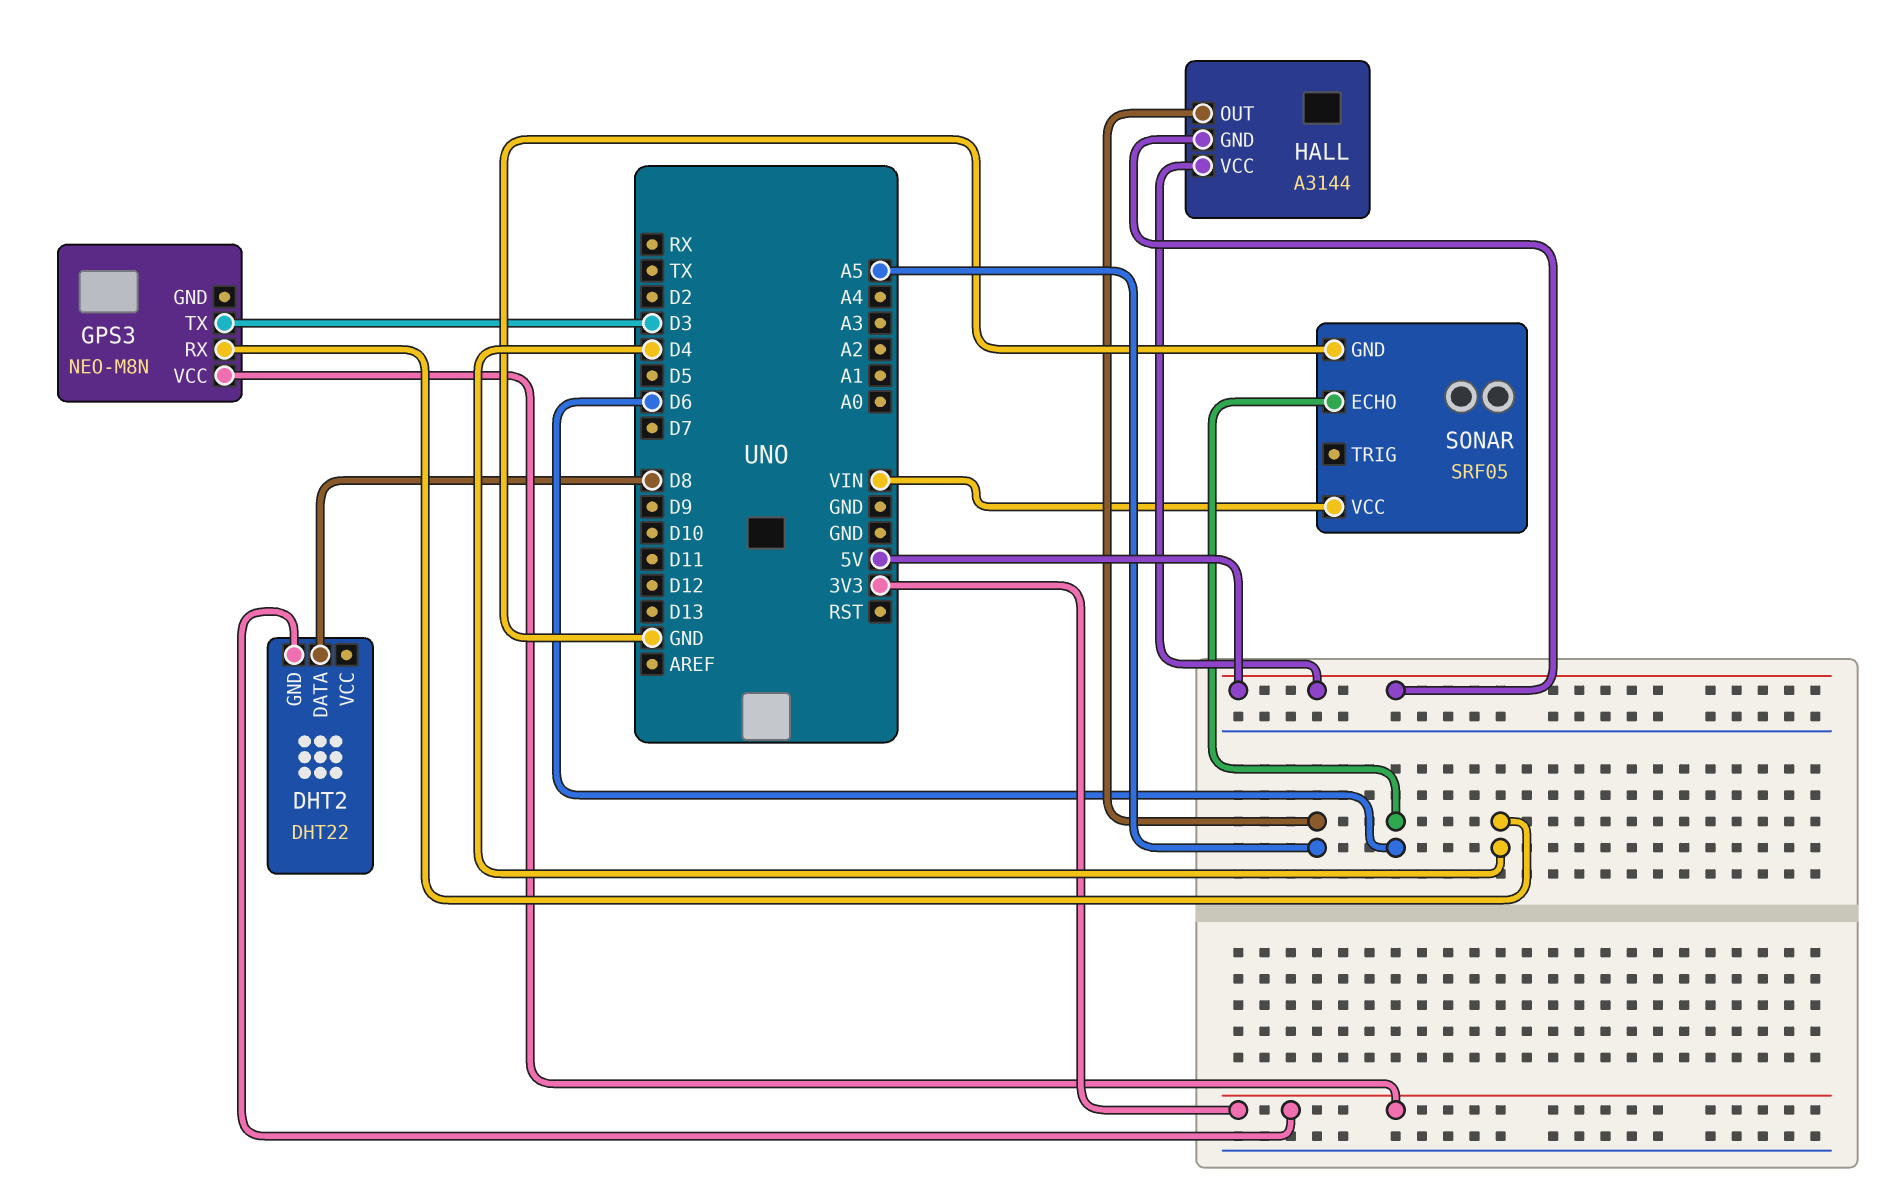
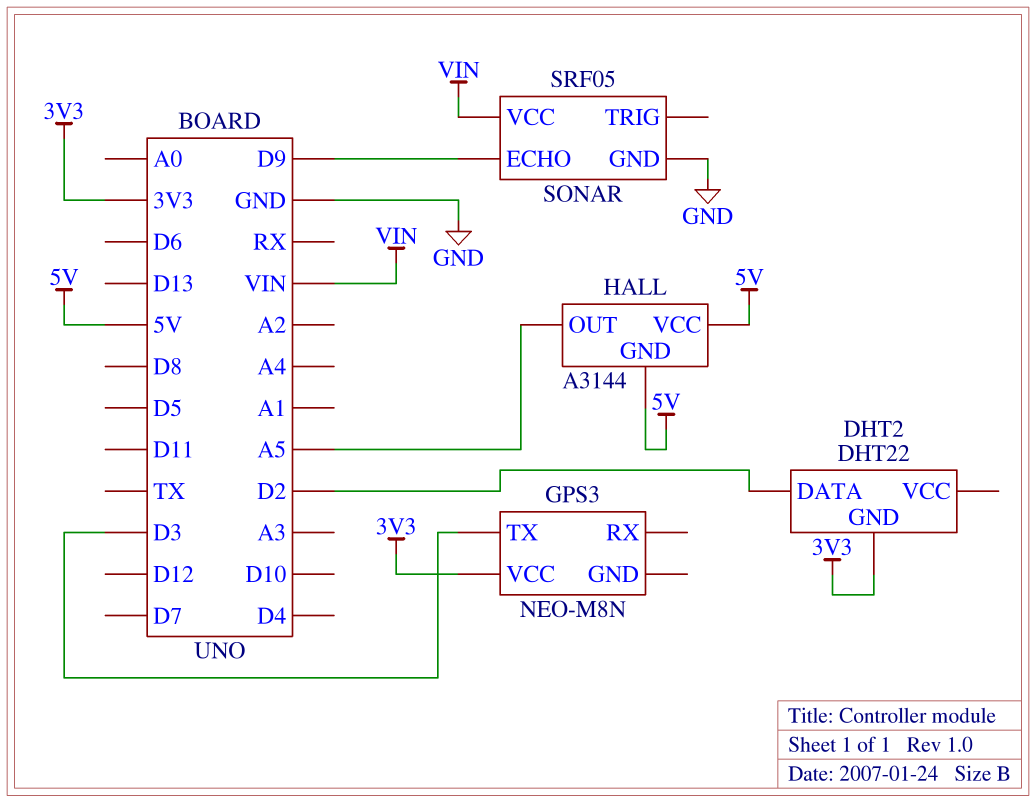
DHT2 pin DATA: D8 -> D2
GPS3 pin RX: D4 -> none
SONAR pin ECHO: D6 -> D9

